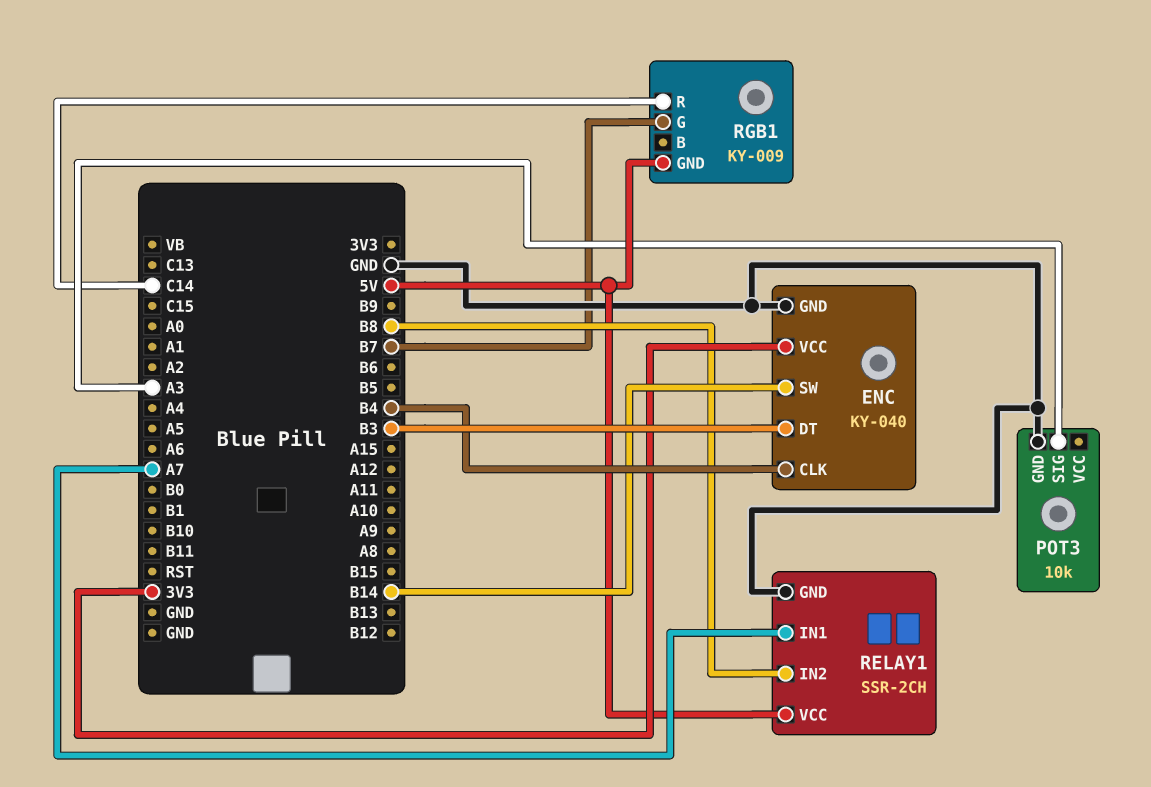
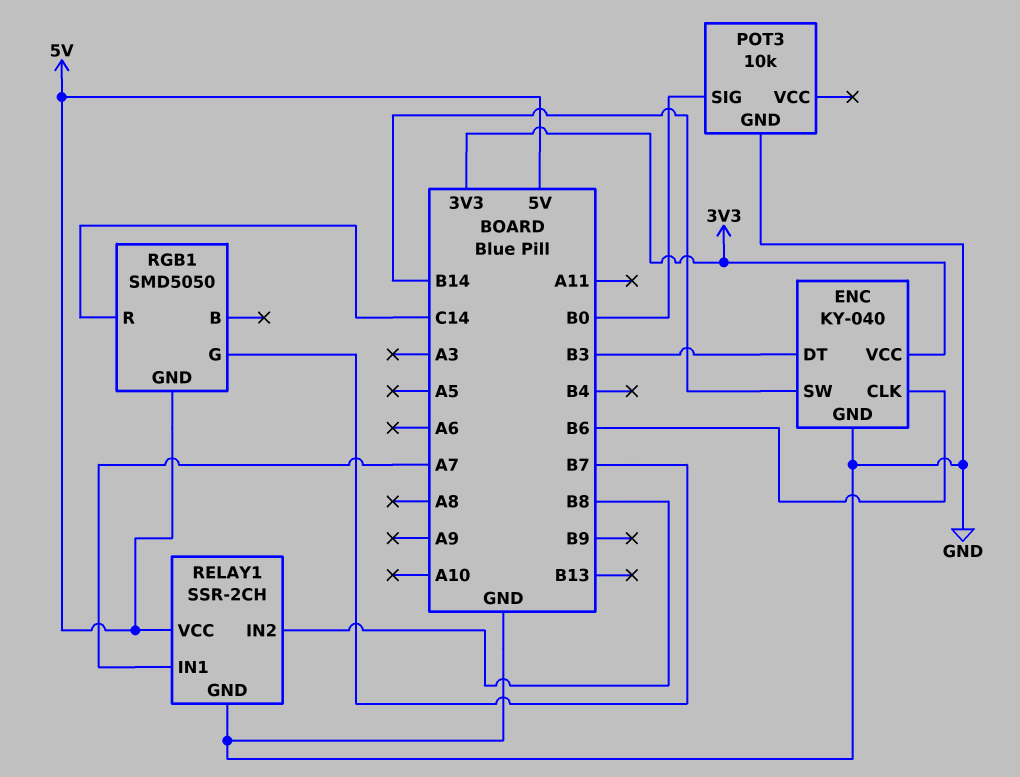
ENC pin CLK: B4 -> B6
POT3 pin SIG: A3 -> B0
RGB1: KY-009 -> SMD5050

